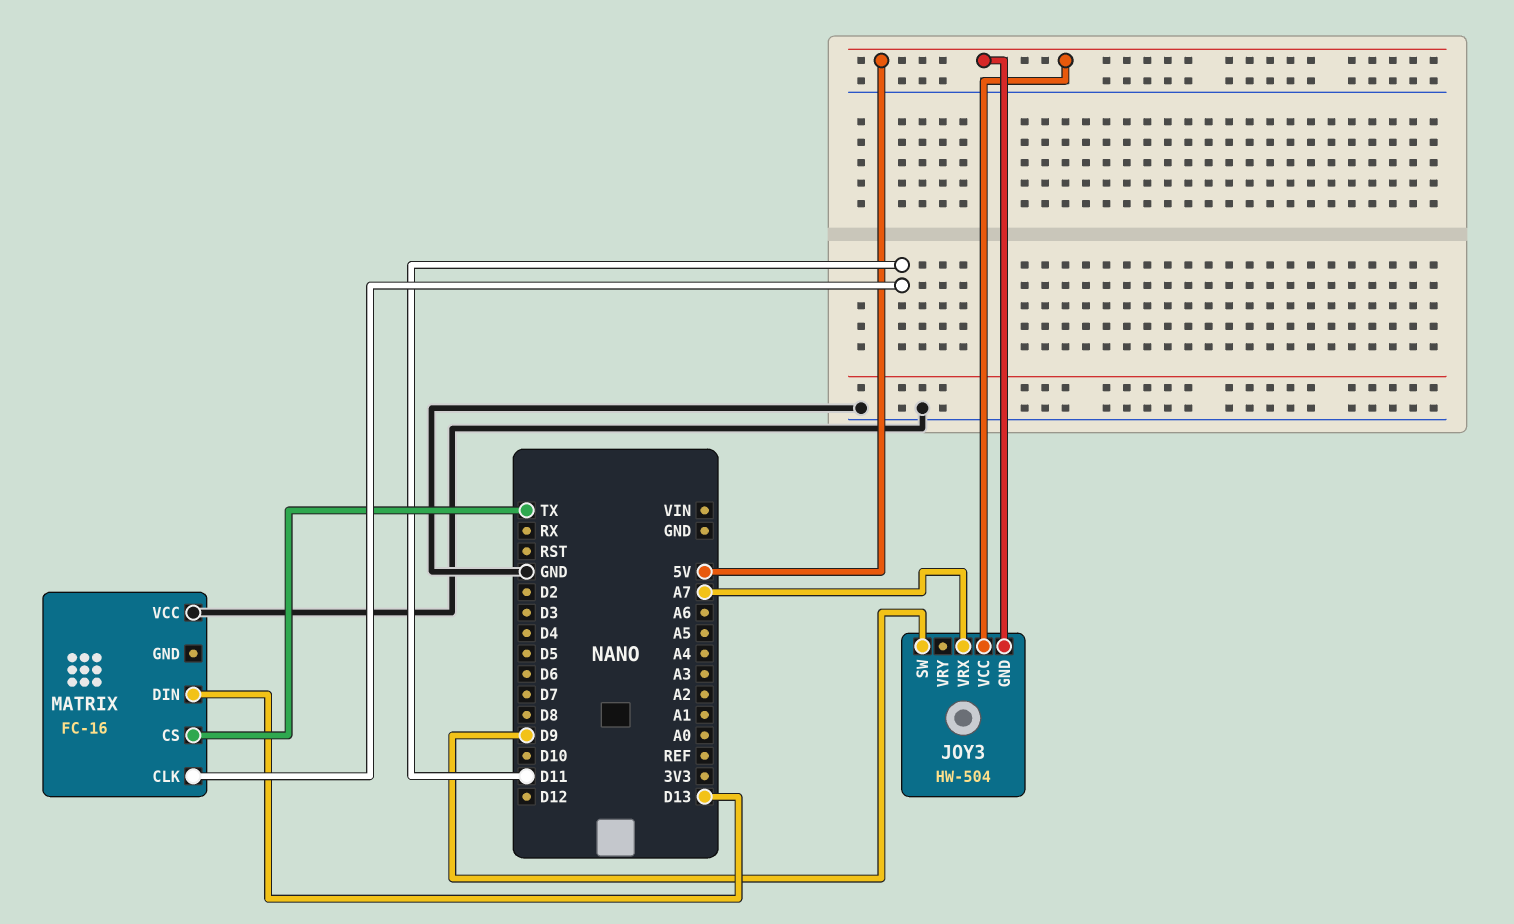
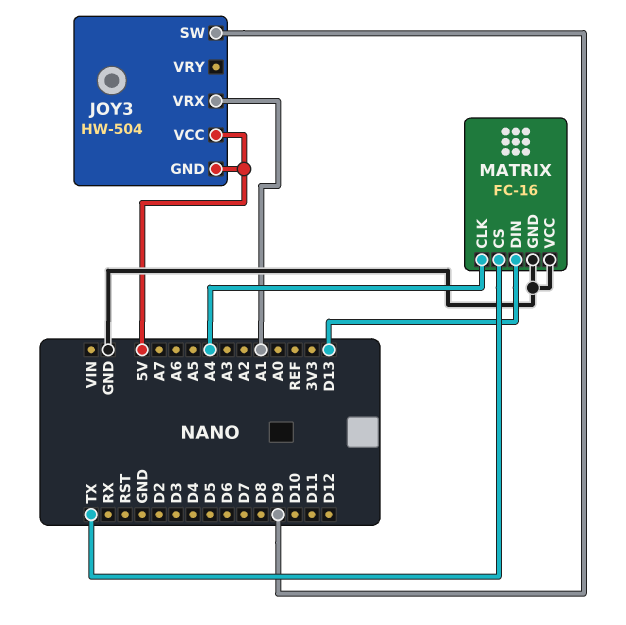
JOY3 pin VRX: A7 -> A1
MATRIX pin CLK: D11 -> A4
MATRIX pin GND: none -> GND

